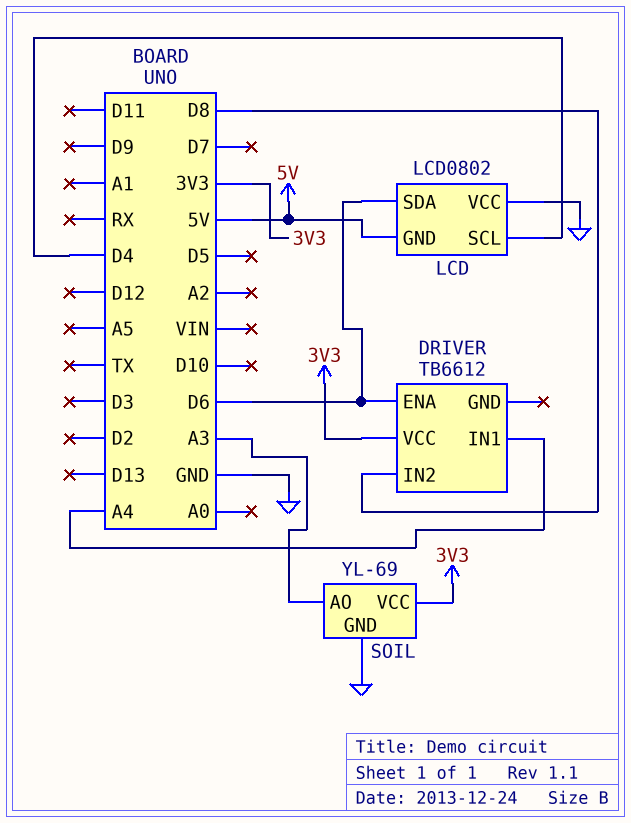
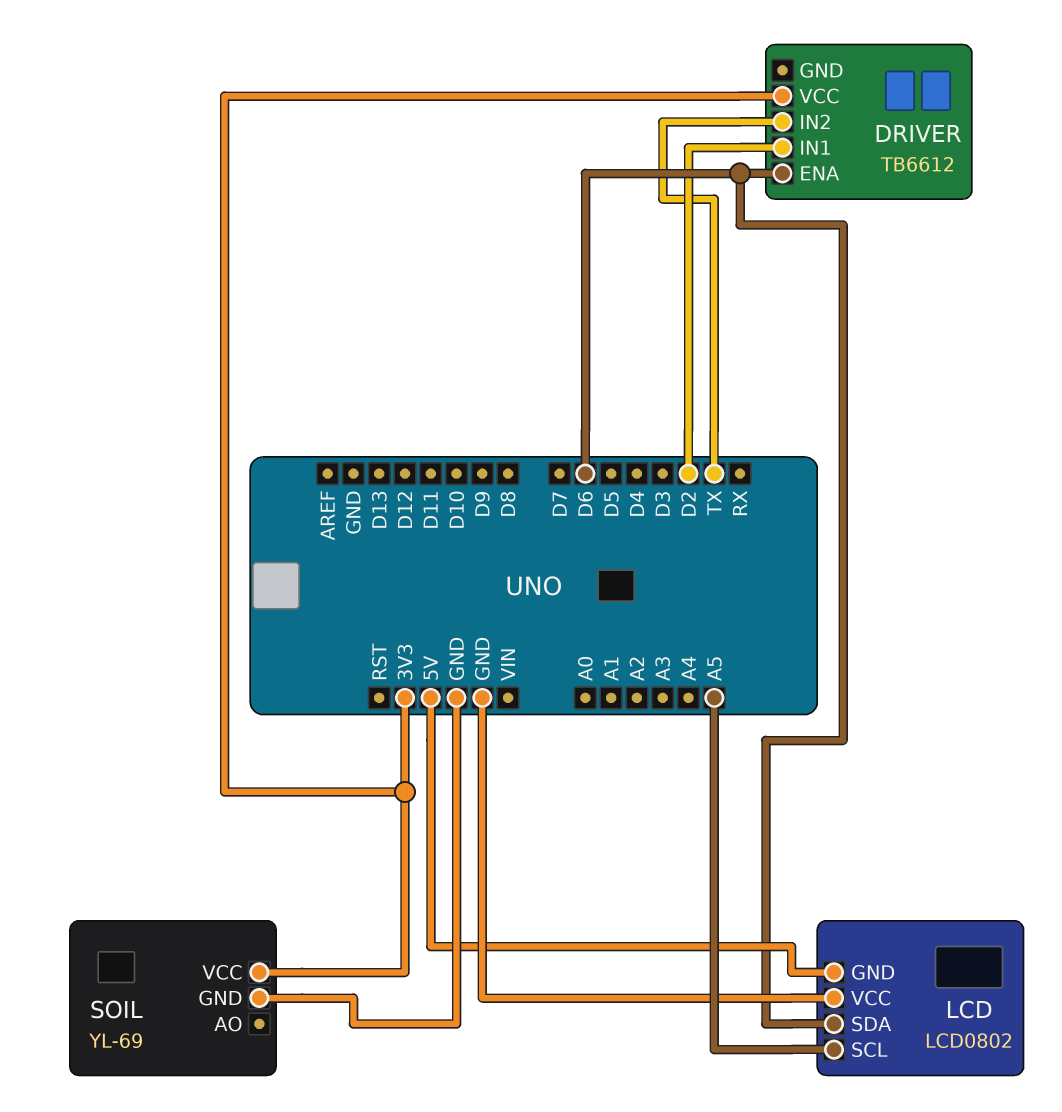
DRIVER pin IN1: A4 -> D2
DRIVER pin IN2: D8 -> TX
LCD pin SCL: D4 -> A5
SOIL pin AO: A3 -> none

